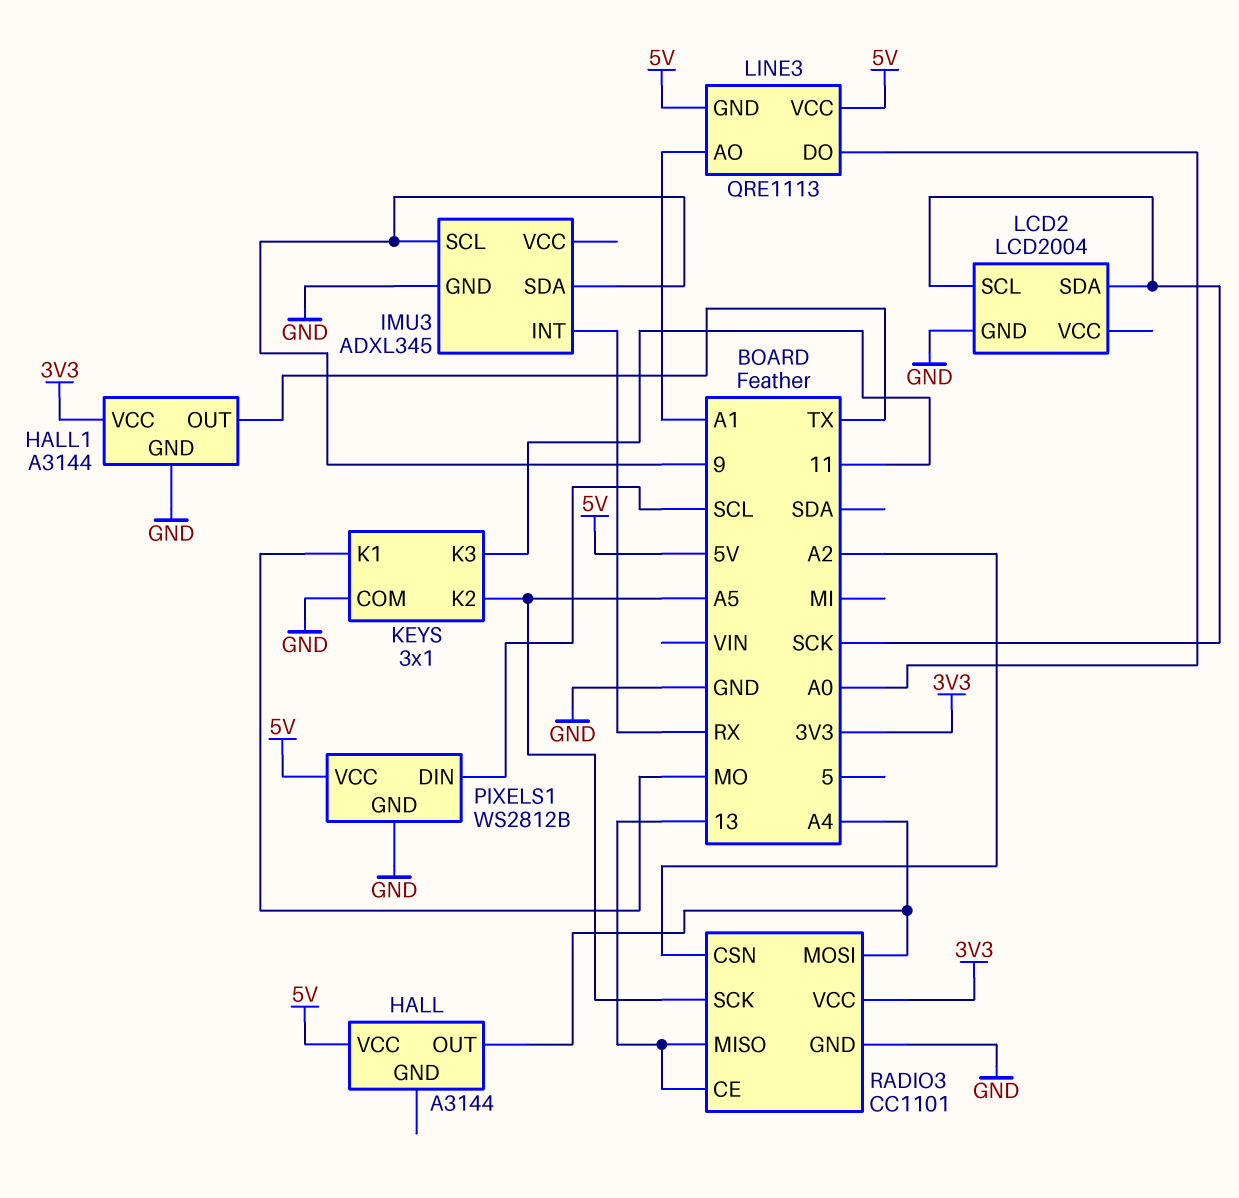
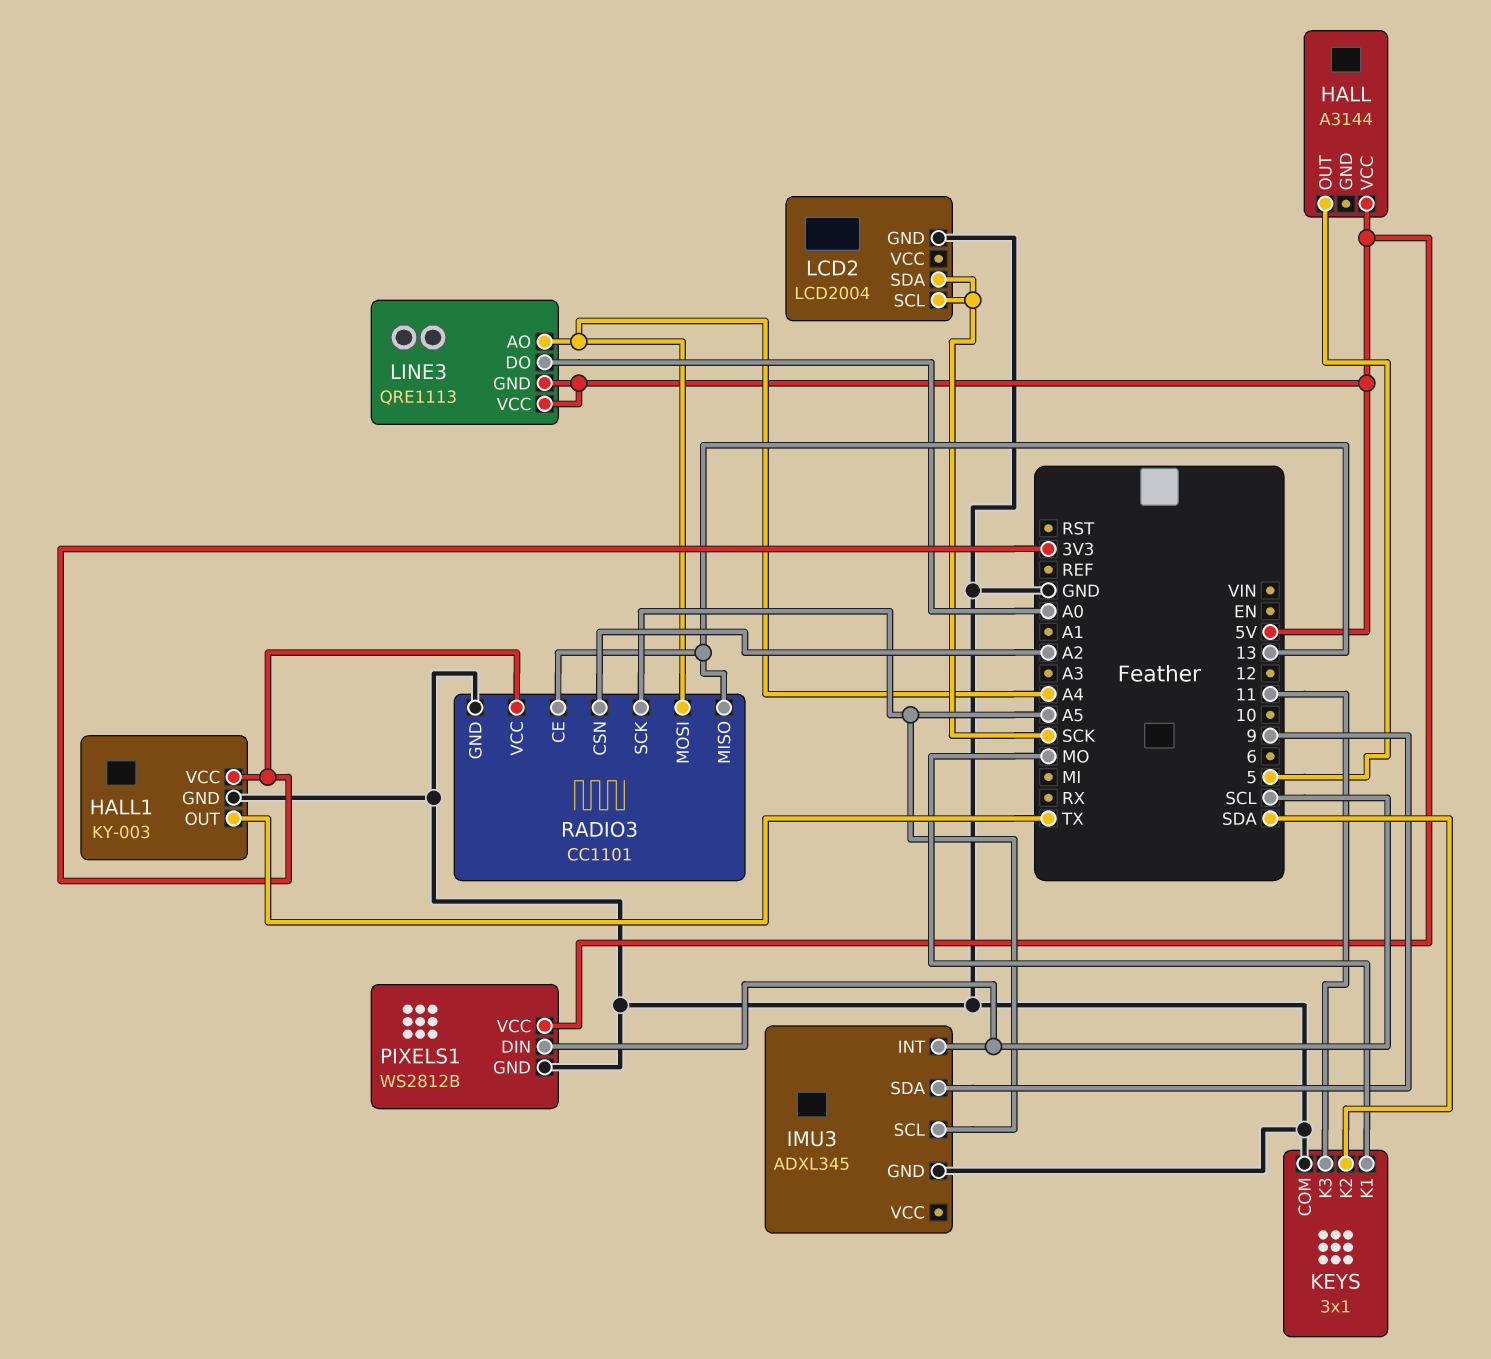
HALL pin OUT: A4 -> 5
HALL1: A3144 -> KY-003
IMU3 pin INT: RX -> SCL
IMU3 pin SCL: 9 -> A5
KEYS pin K2: A5 -> SDA
LINE3 pin AO: A1 -> A4

